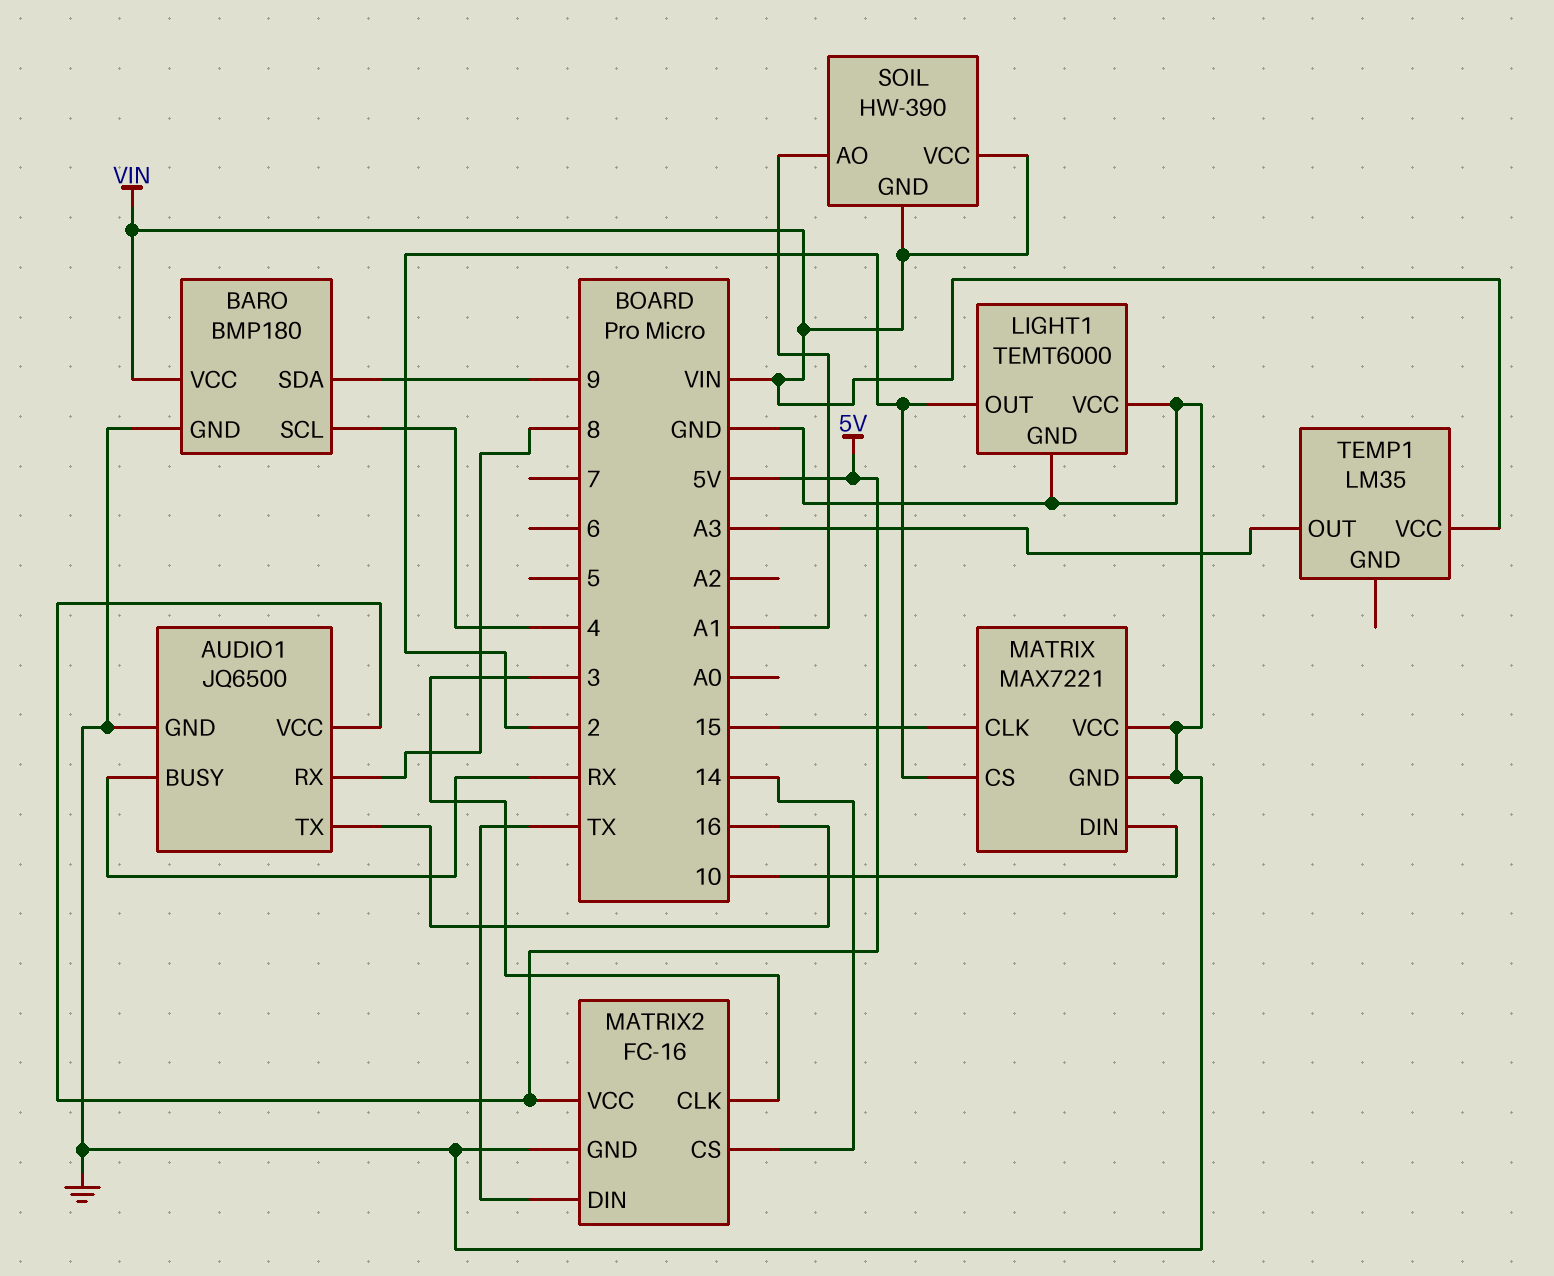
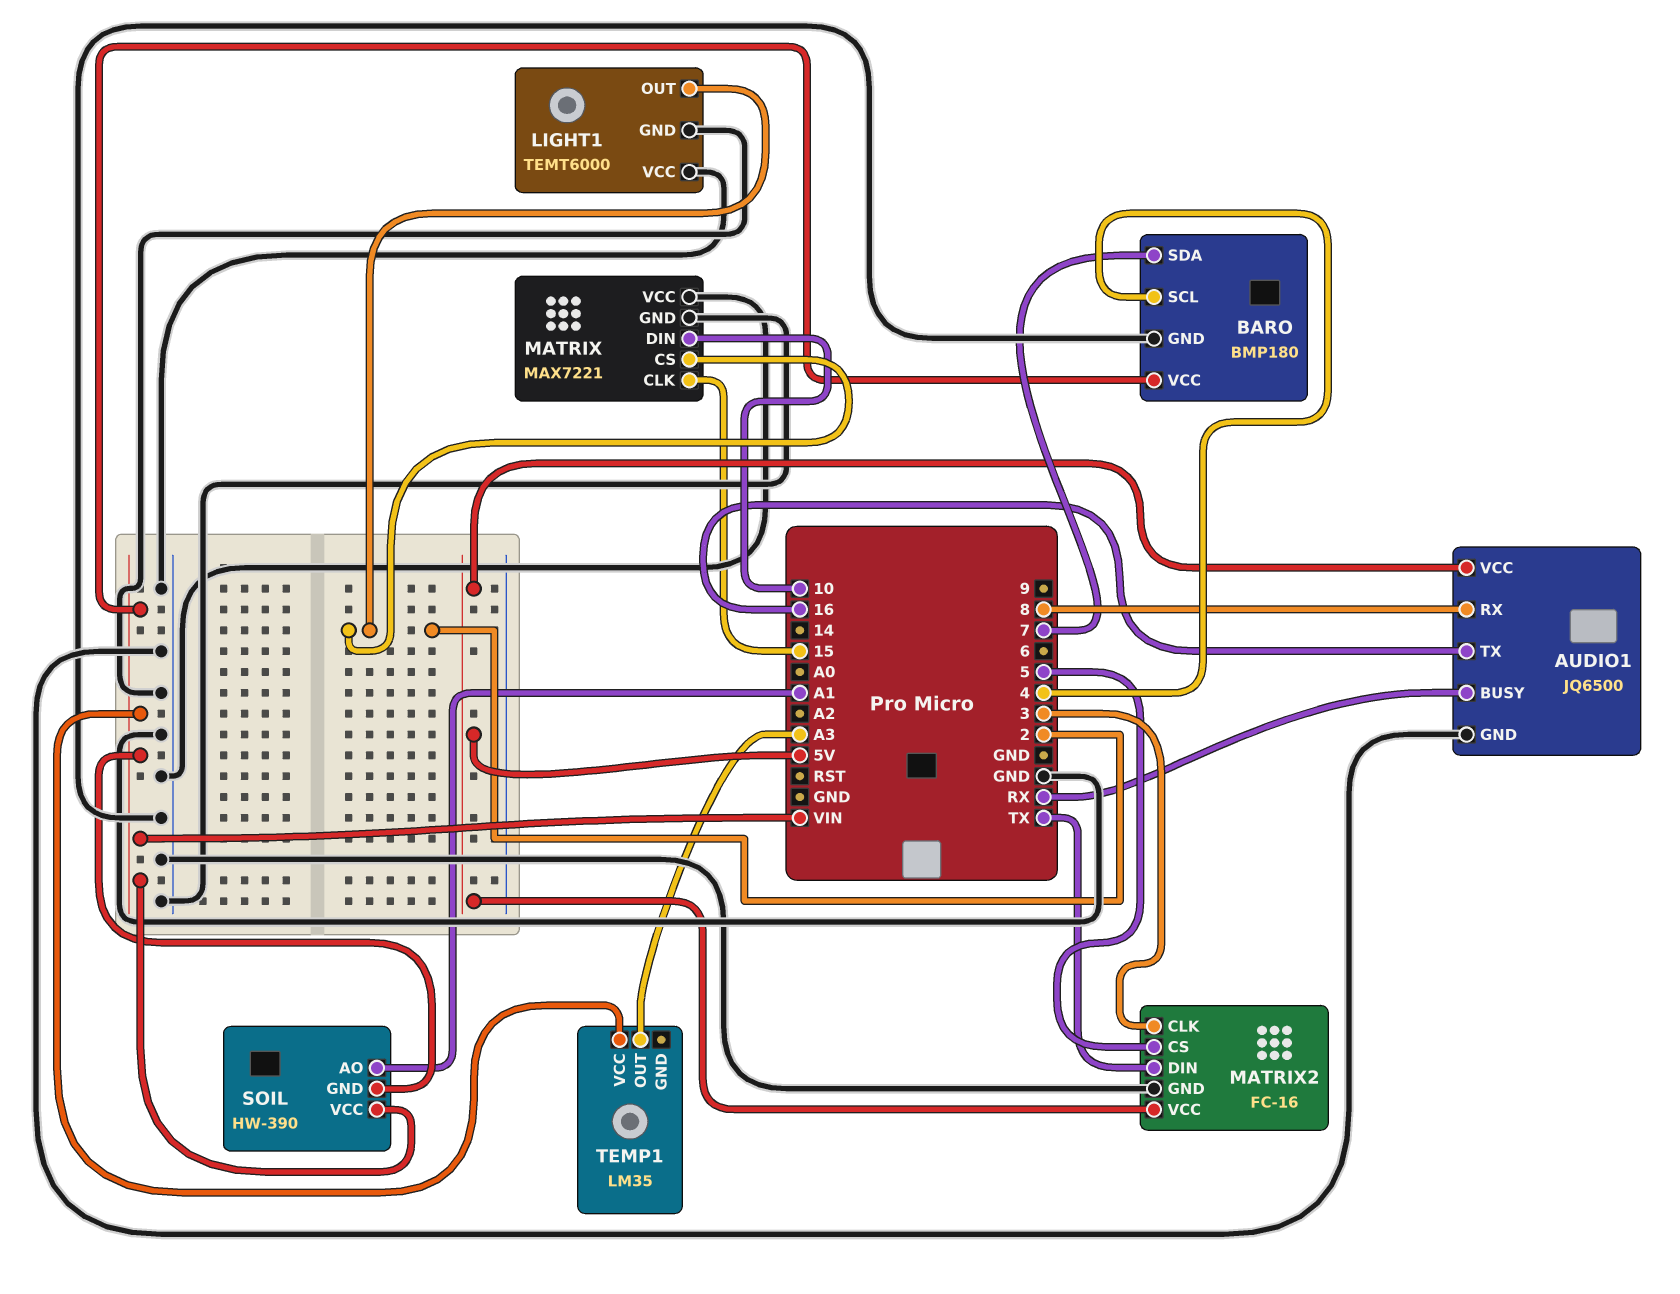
BARO pin SDA: 9 -> 7
MATRIX2 pin CS: 14 -> 5

